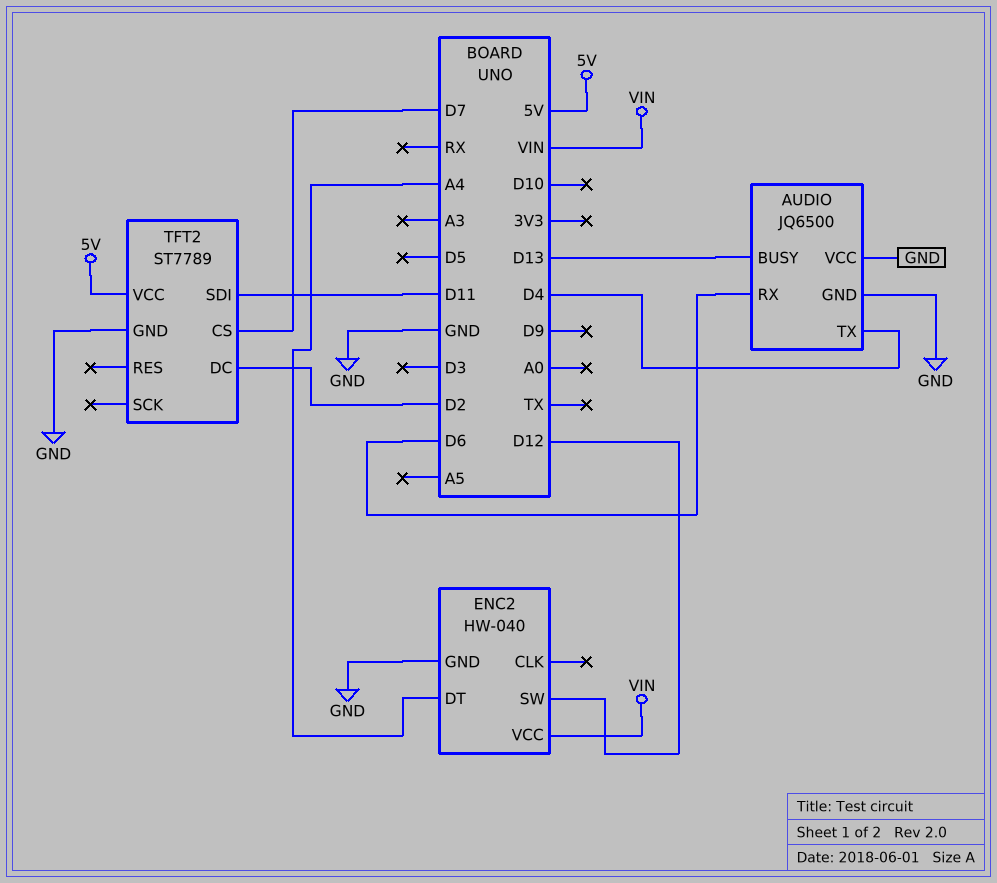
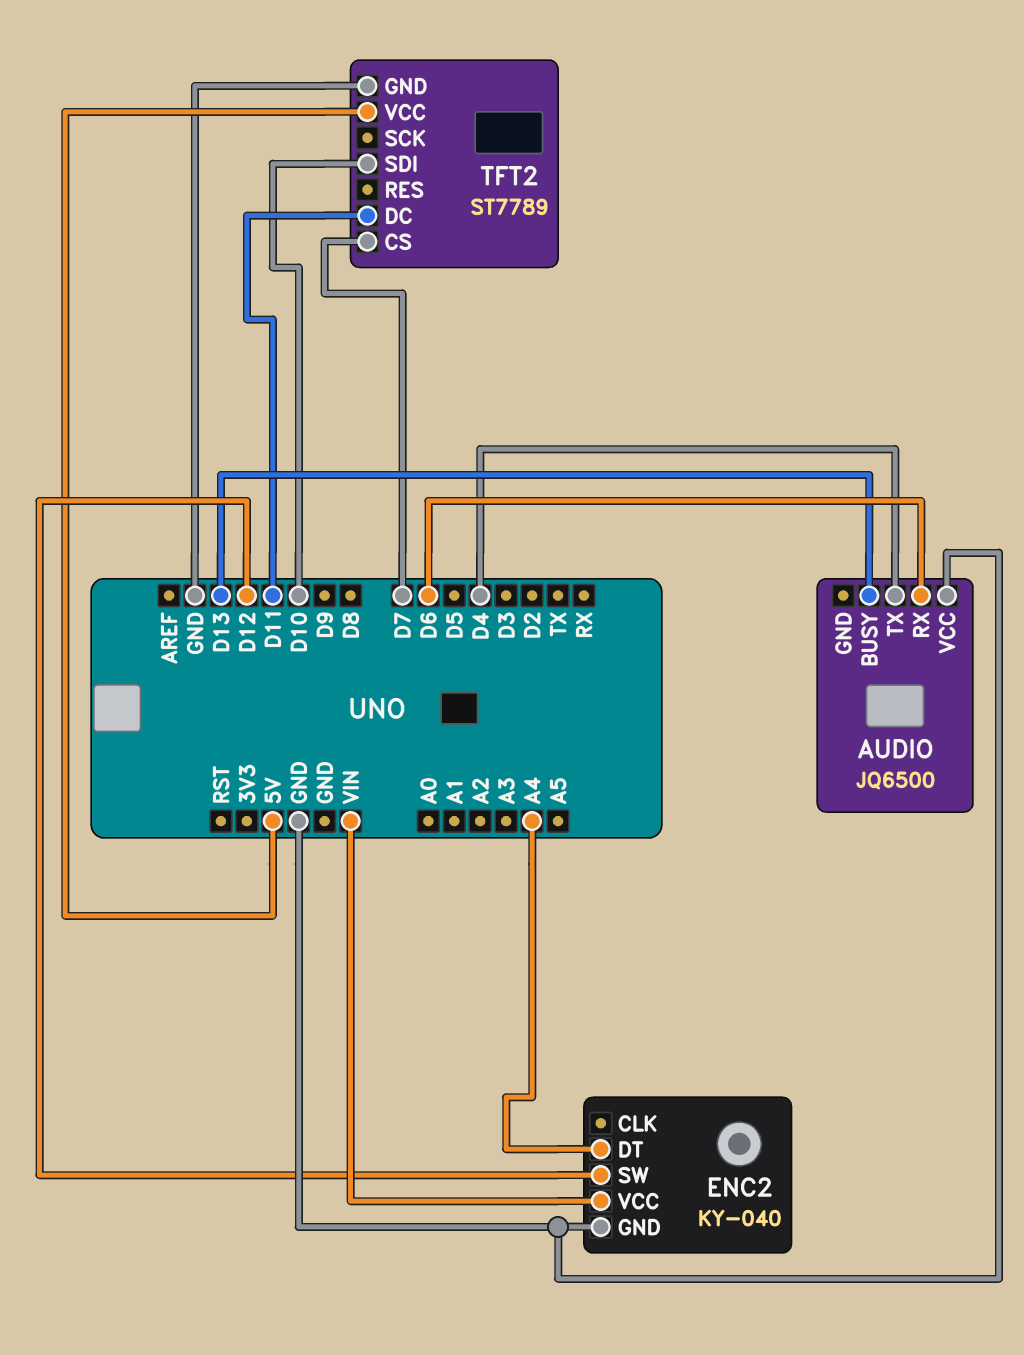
AUDIO pin GND: GND -> none
ENC2: HW-040 -> KY-040
TFT2 pin DC: D2 -> D11
TFT2 pin SDI: D11 -> D10

